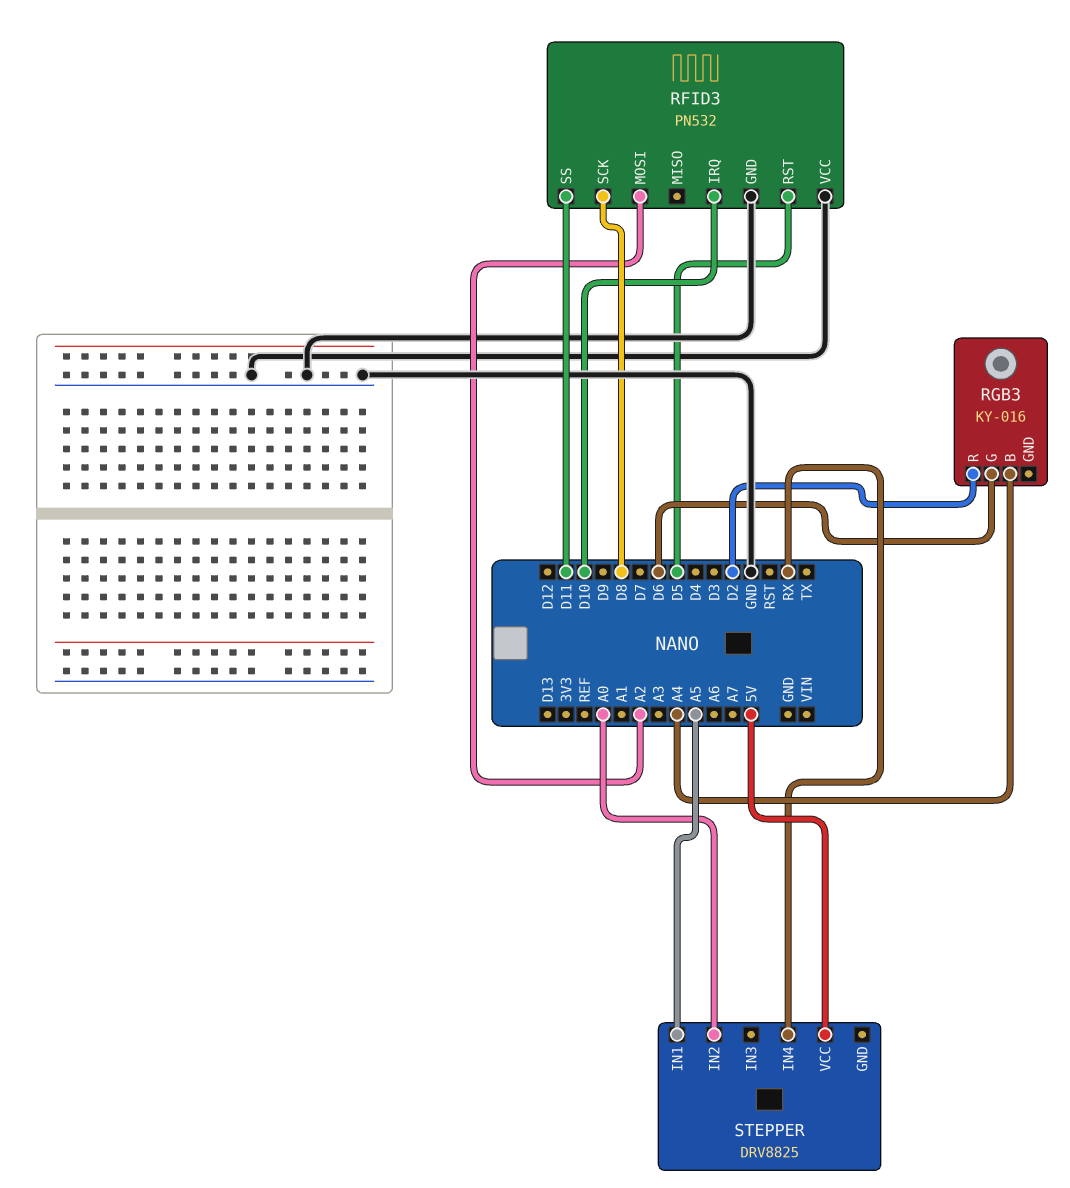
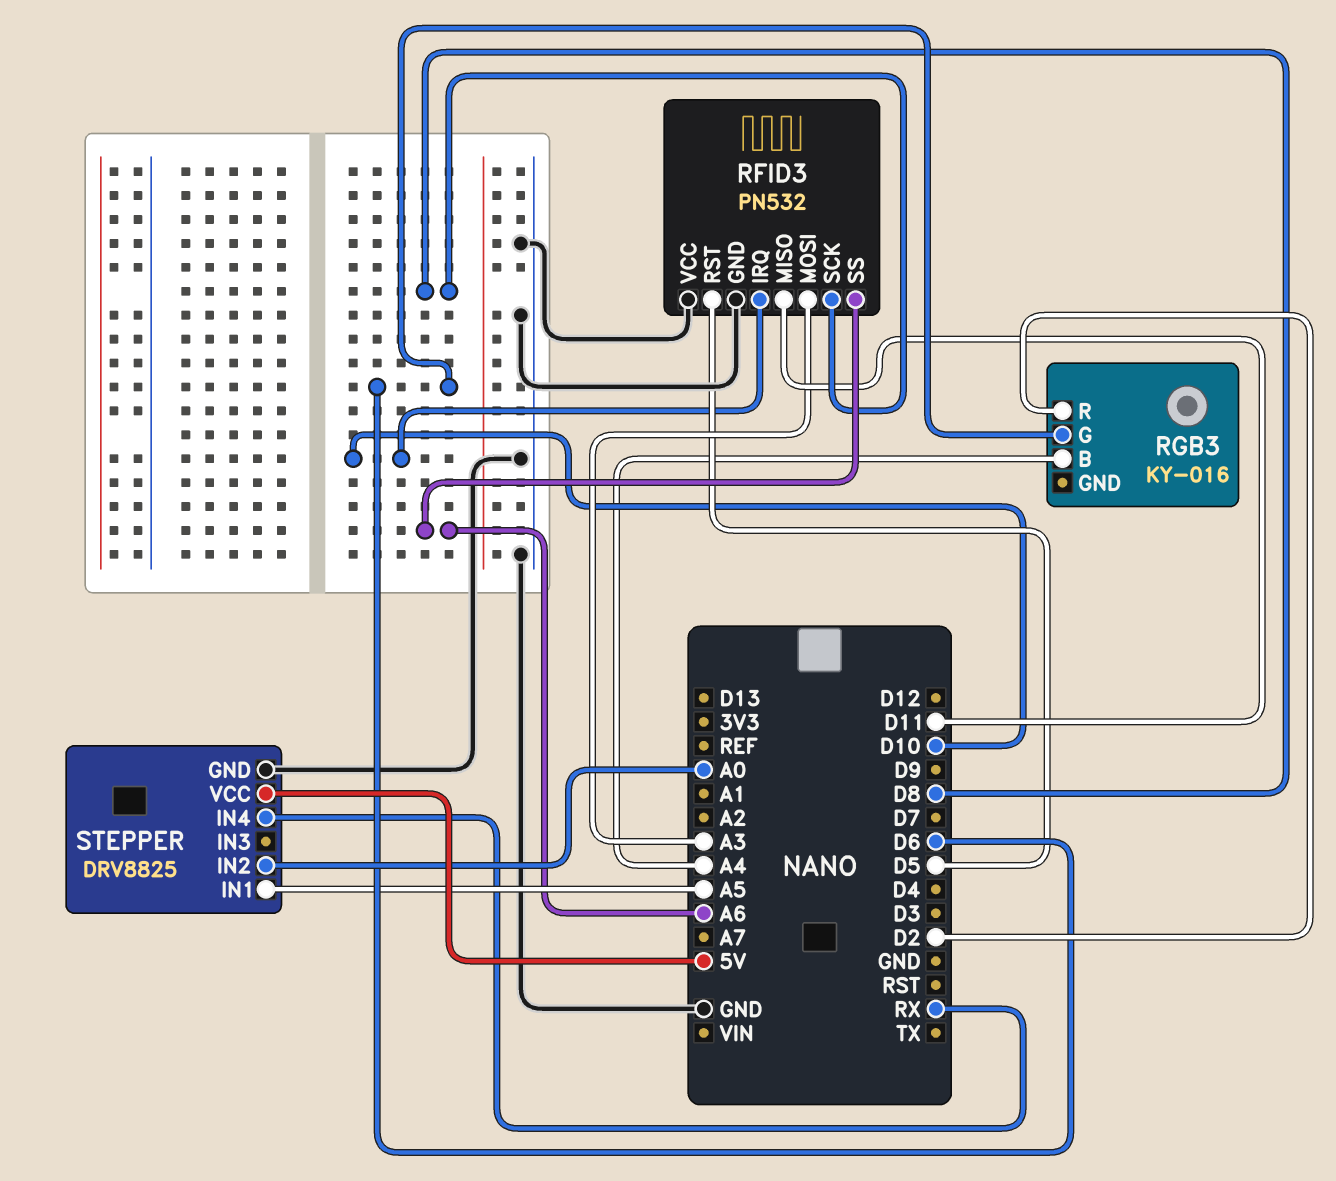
RFID3 pin MISO: none -> D11
RFID3 pin MOSI: A2 -> A3
RFID3 pin SS: D11 -> A6
STEPPER pin GND: none -> GND

